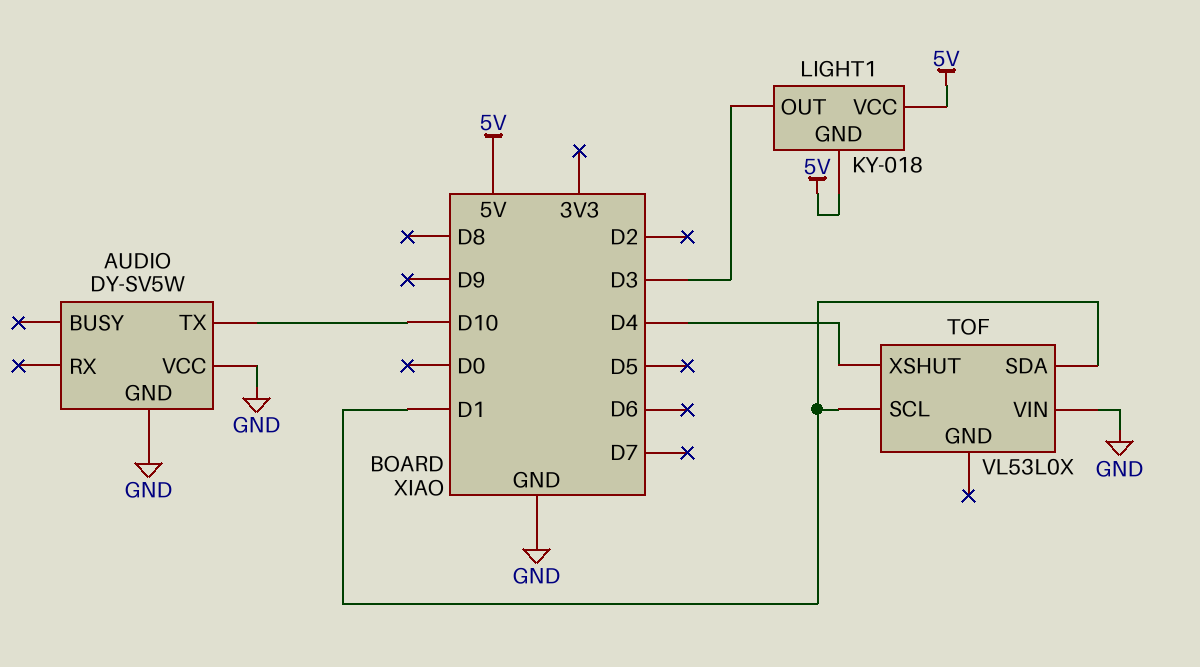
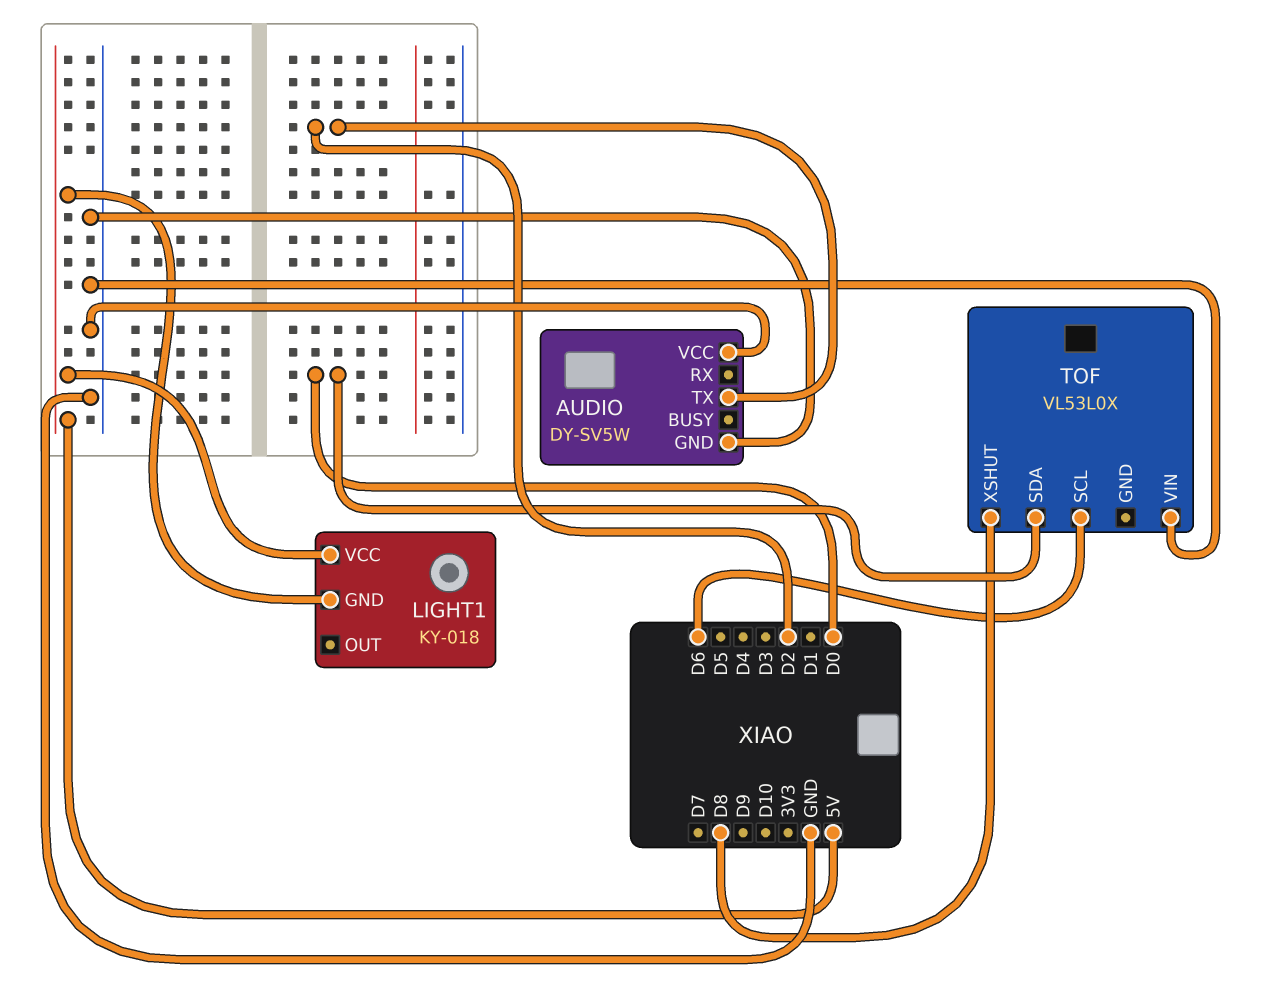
AUDIO pin TX: D10 -> D2
LIGHT1 pin OUT: D3 -> none
TOF pin SCL: D1 -> D6
TOF pin SDA: D1 -> D0
TOF pin XSHUT: D4 -> D8

